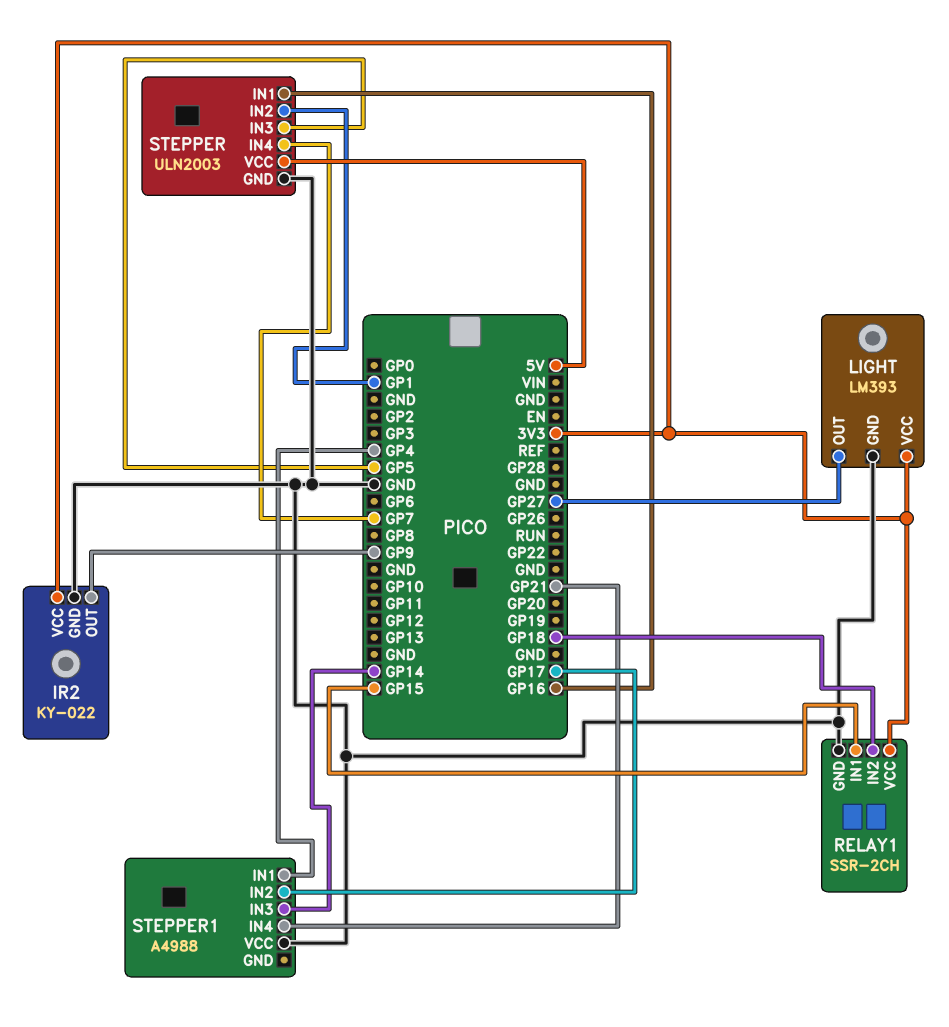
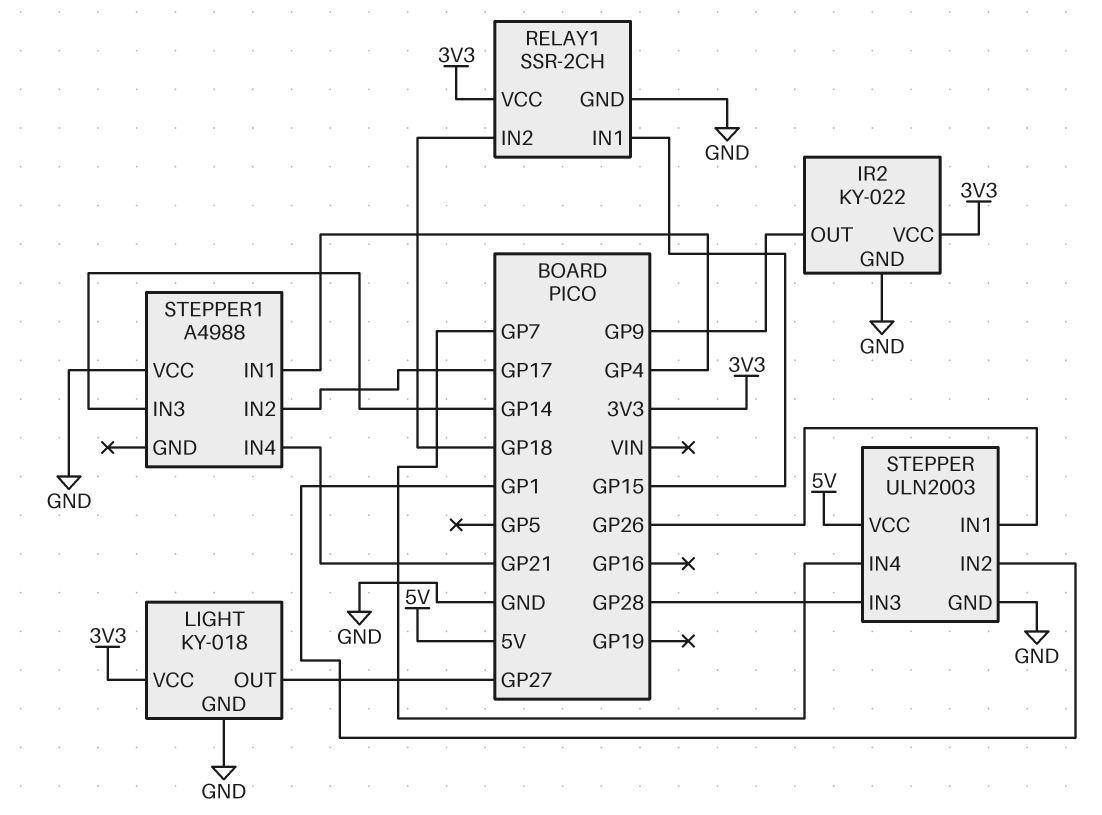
LIGHT: LM393 -> KY-018
STEPPER pin IN1: GP16 -> GP26
STEPPER pin IN3: GP5 -> GP28

